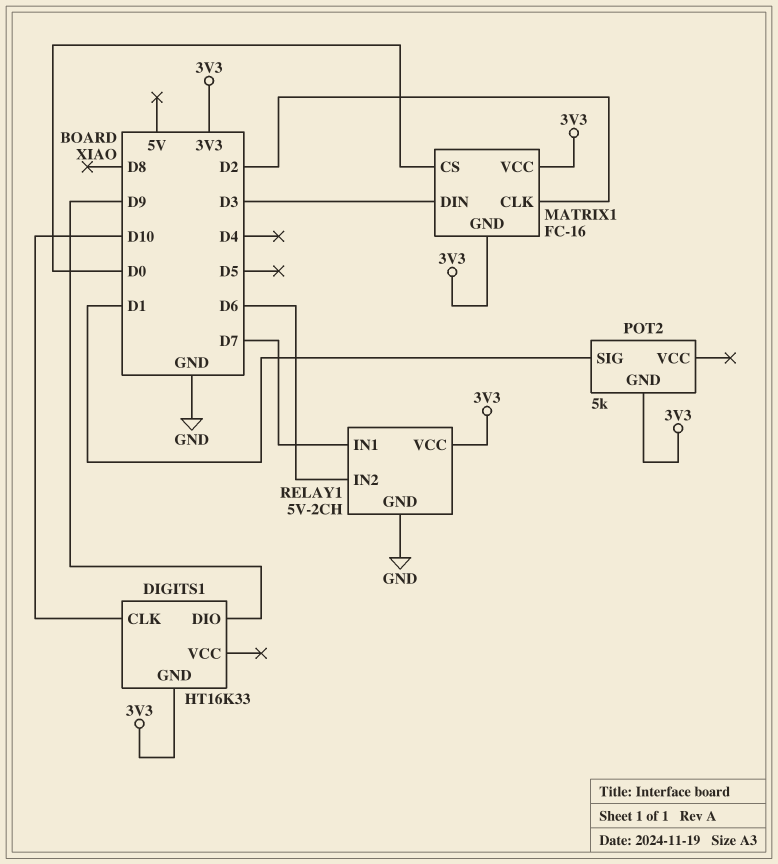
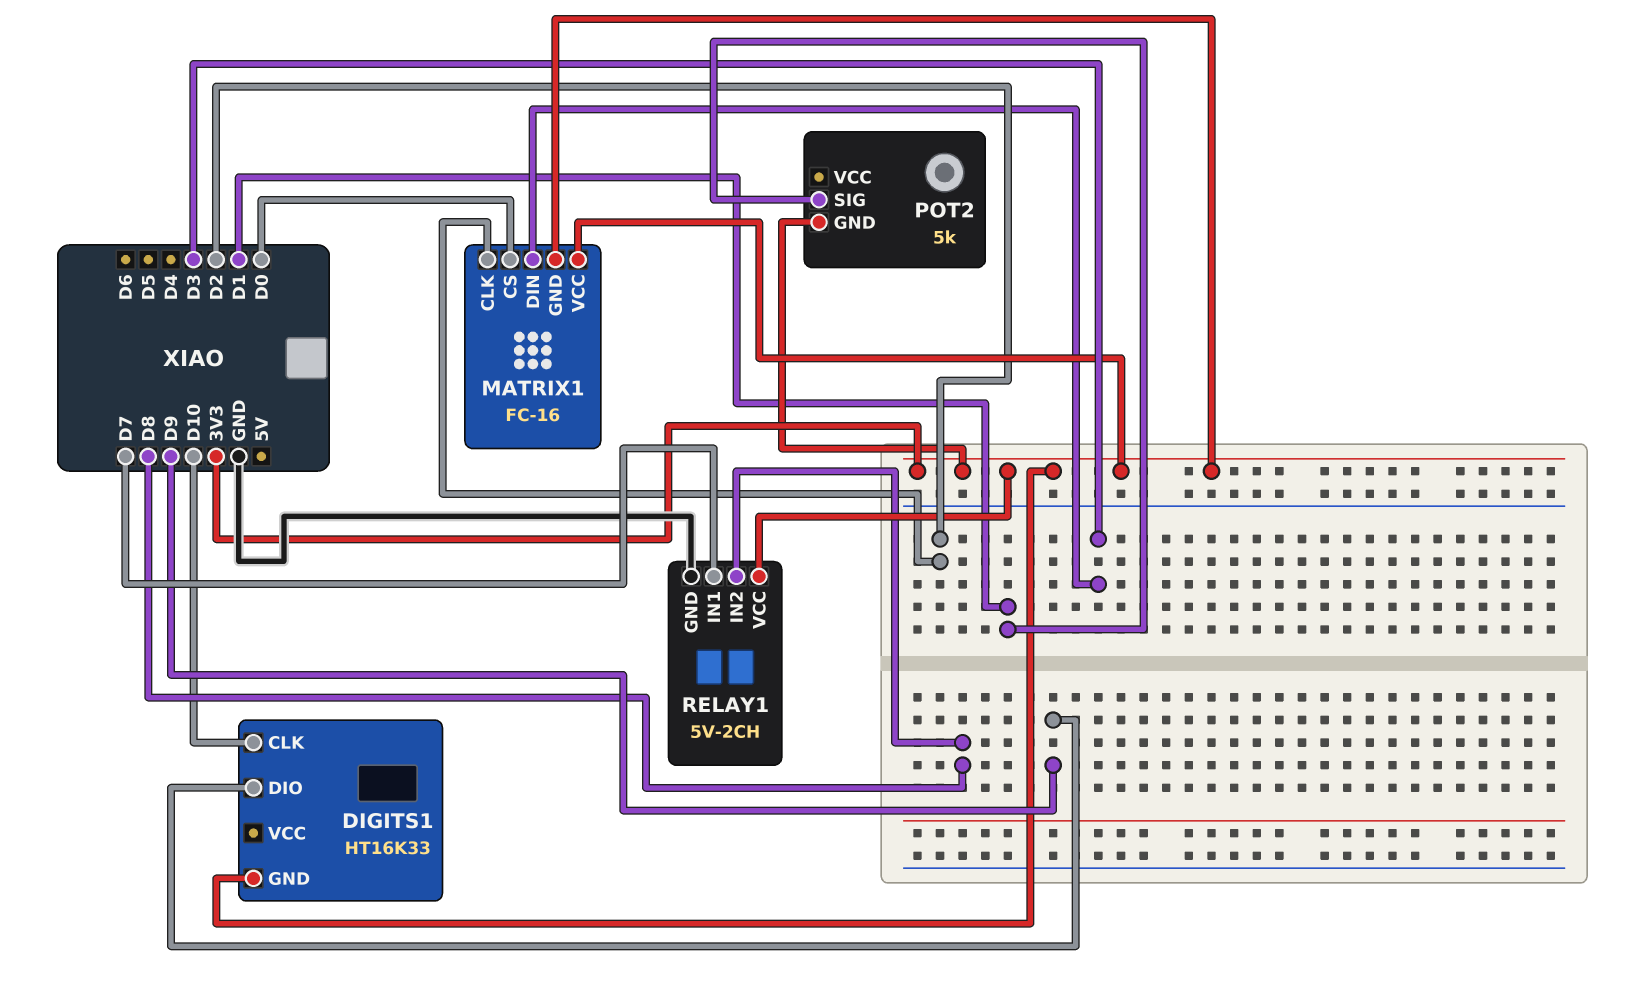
RELAY1 pin IN2: D6 -> D8

